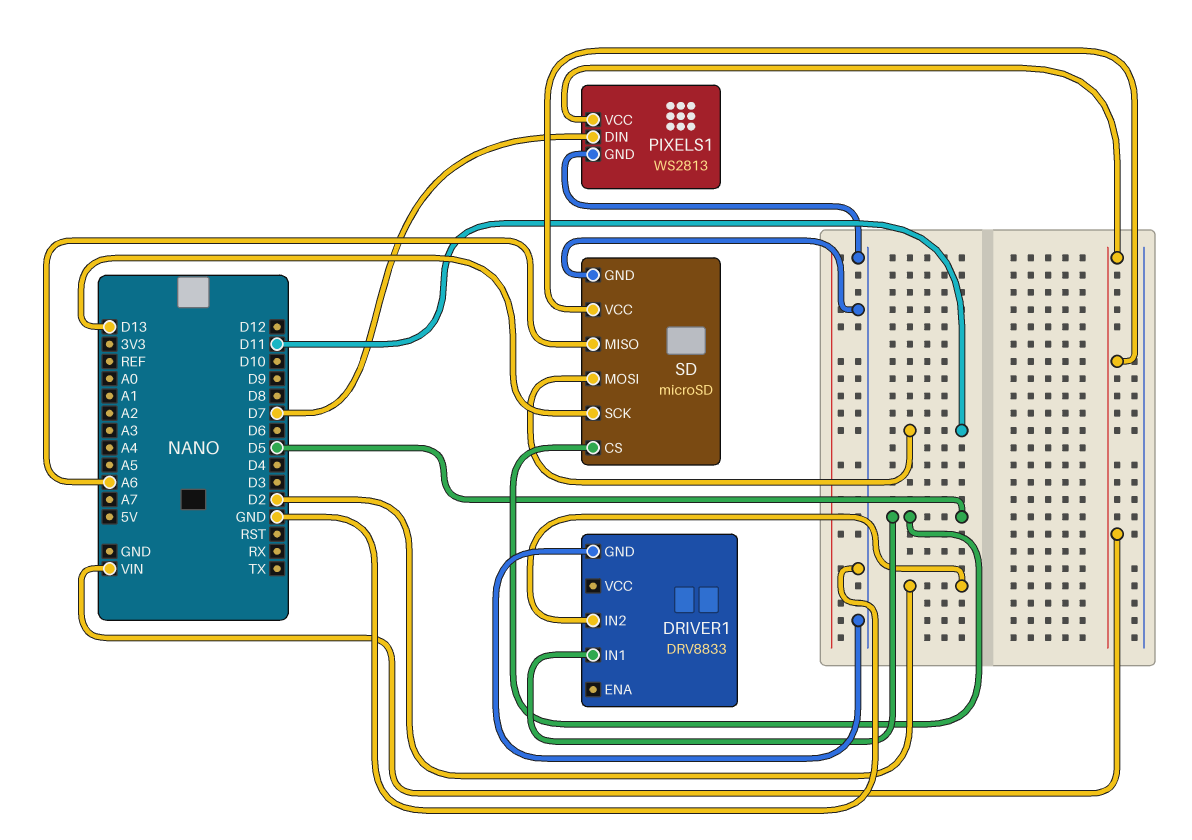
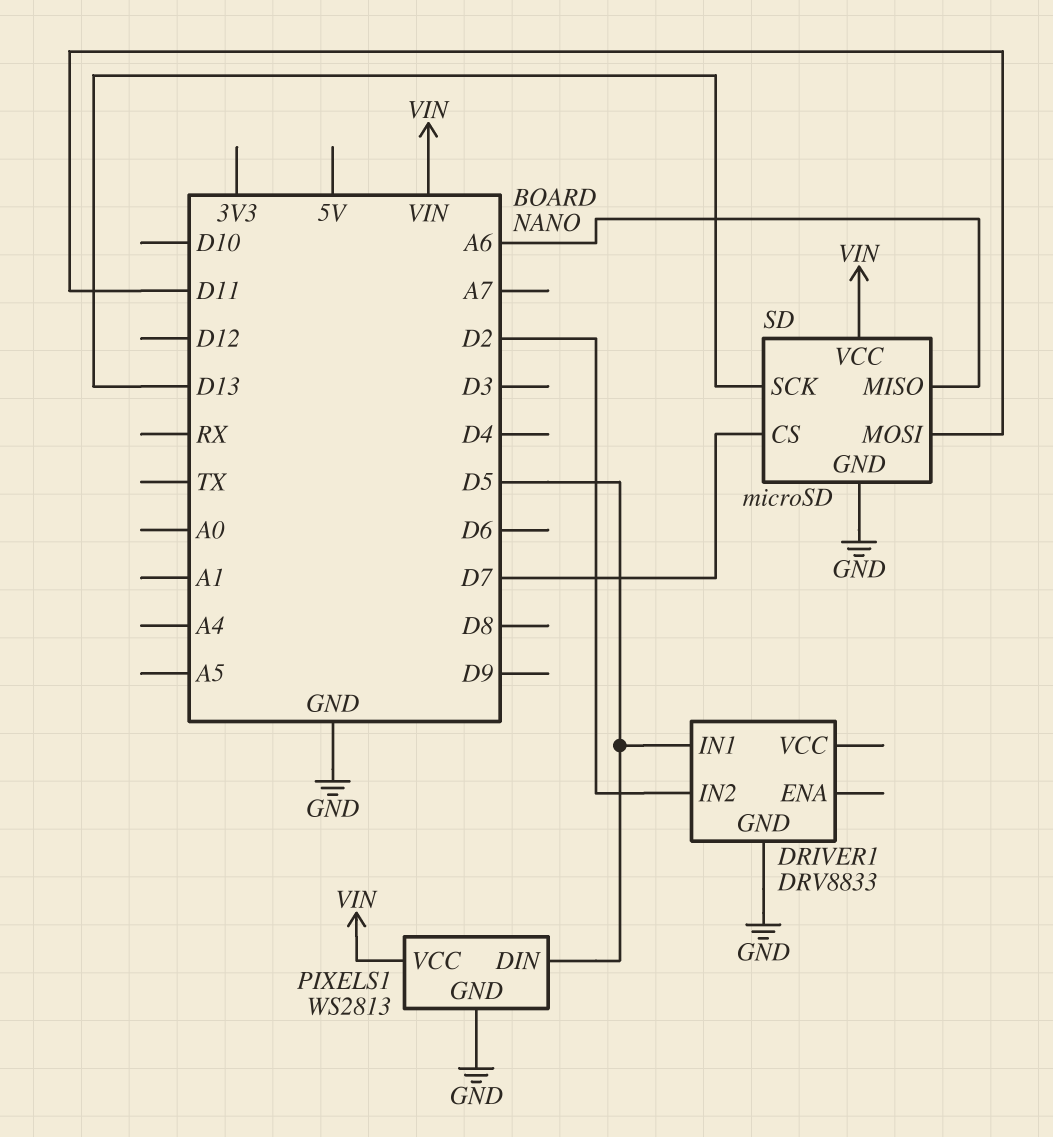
PIXELS1 pin DIN: D7 -> D5
SD pin CS: D5 -> D7

